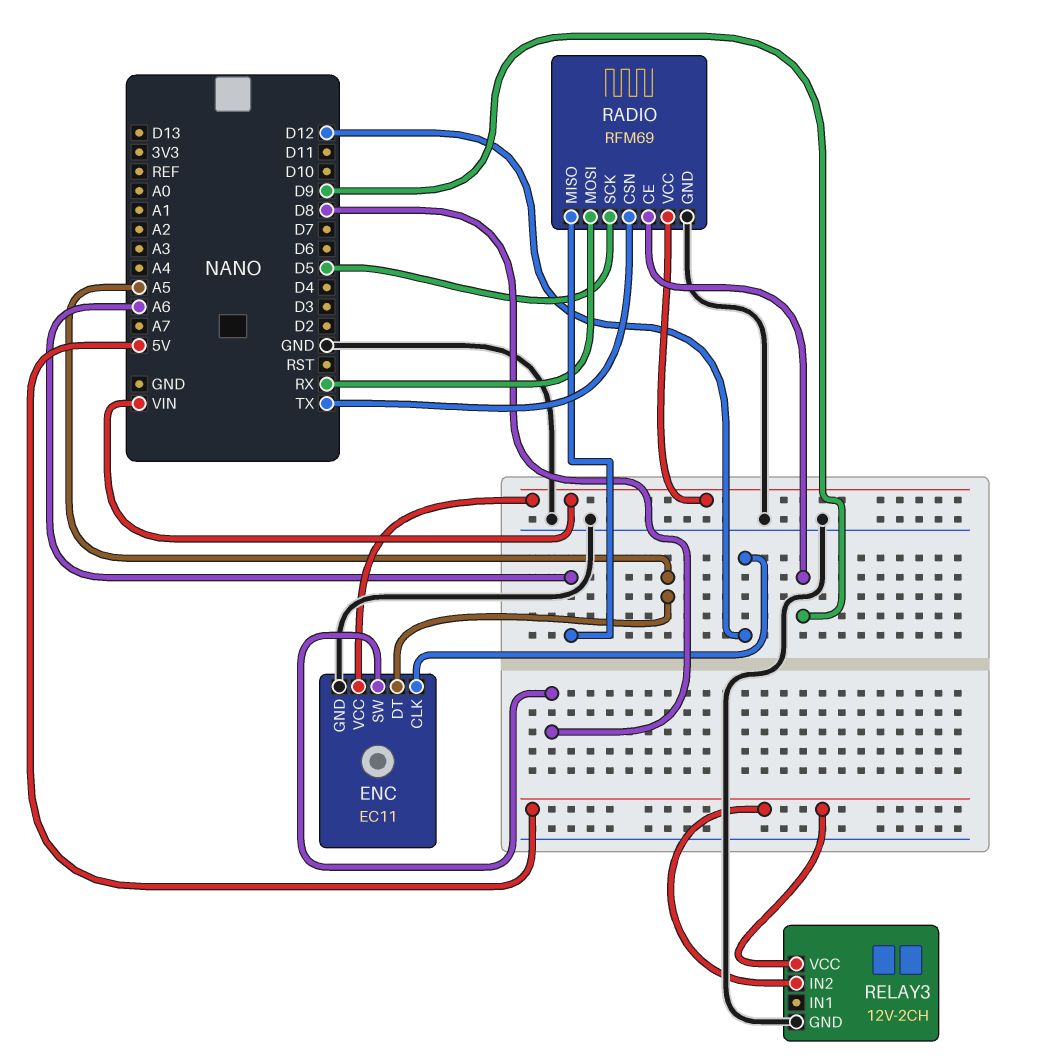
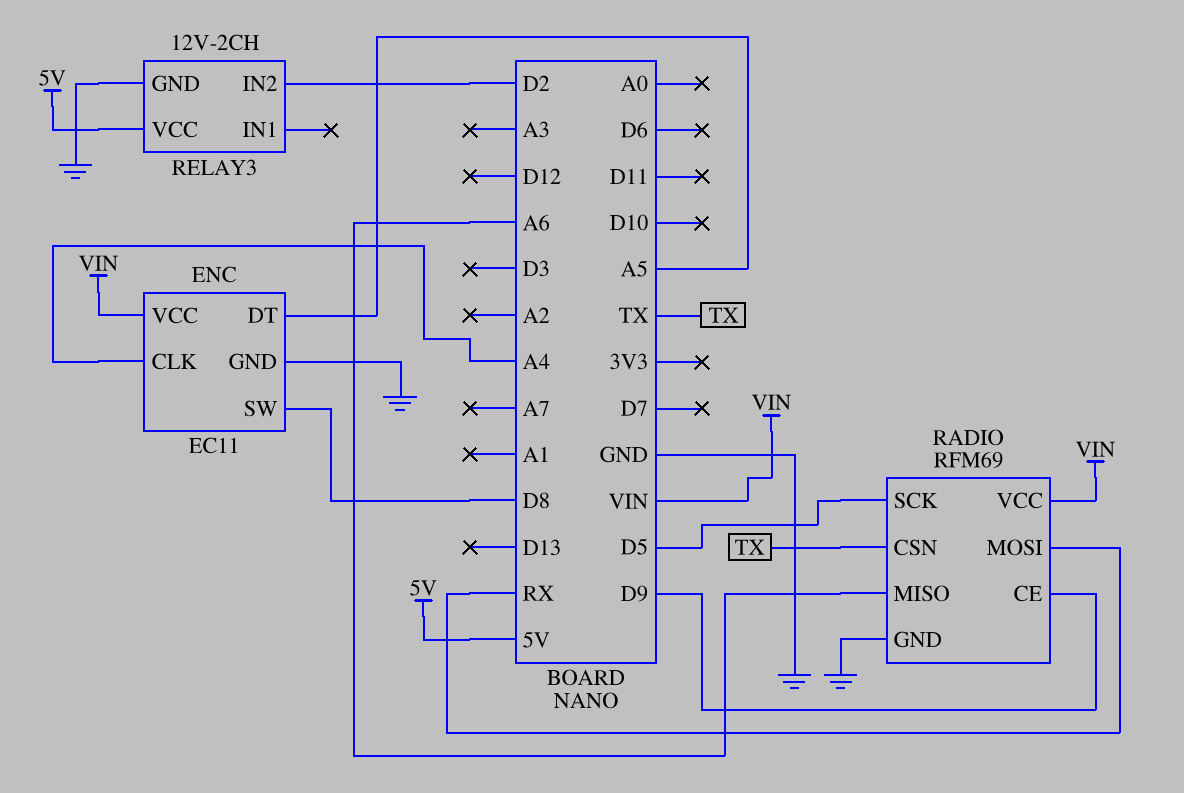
ENC pin CLK: D12 -> A4
RELAY3 pin IN2: 5V -> D2

